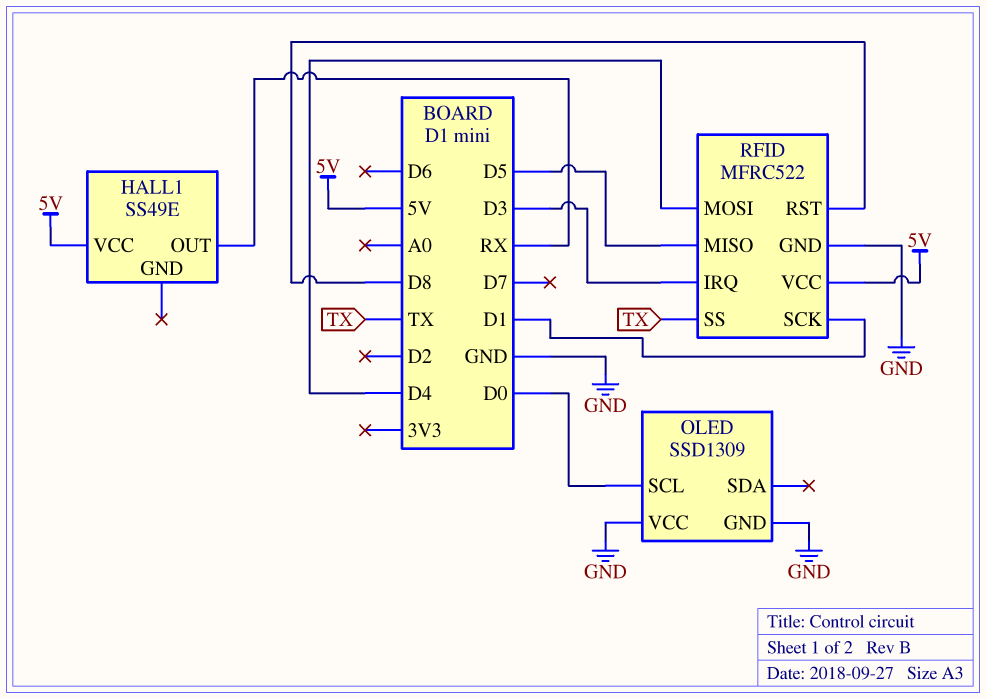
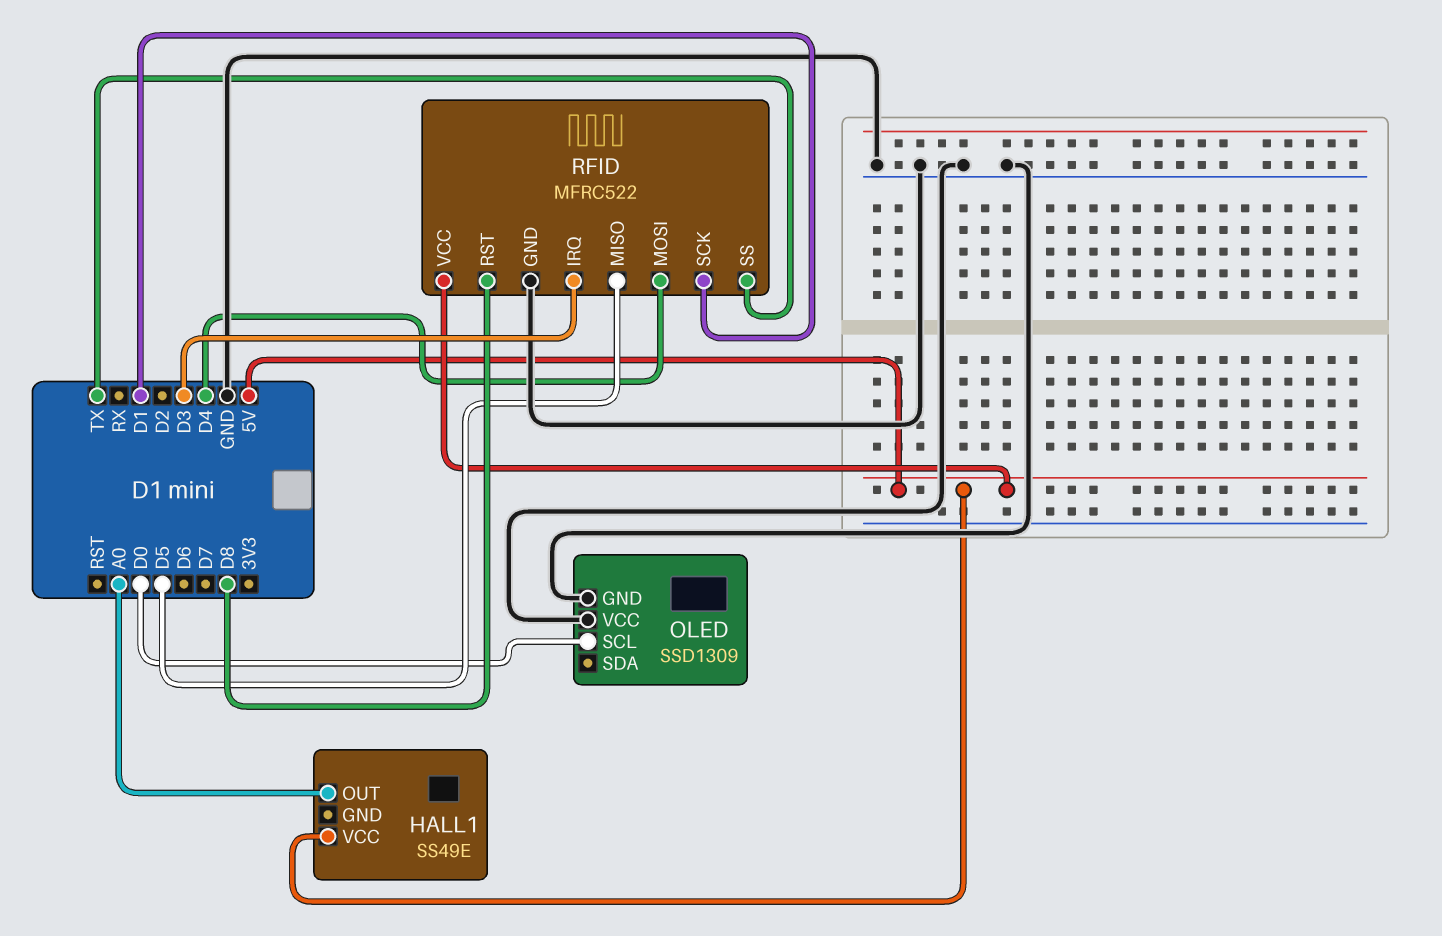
HALL1 pin OUT: RX -> A0

